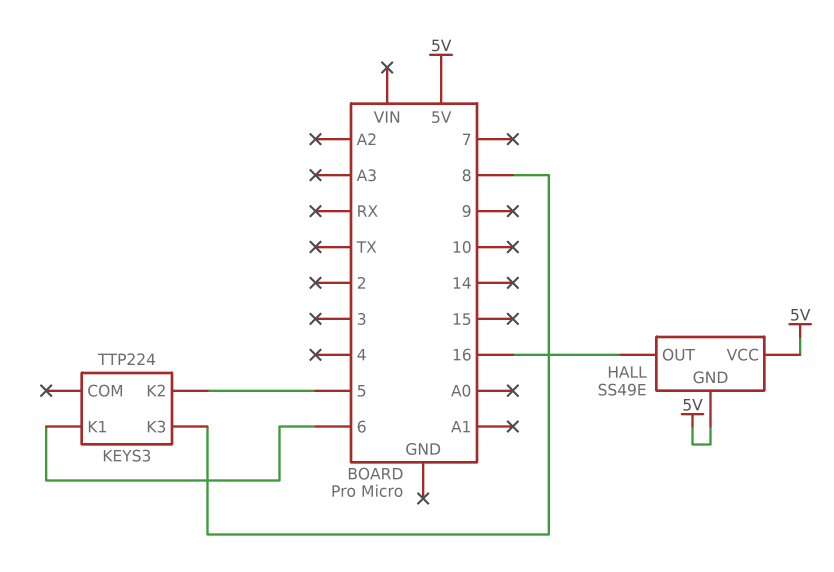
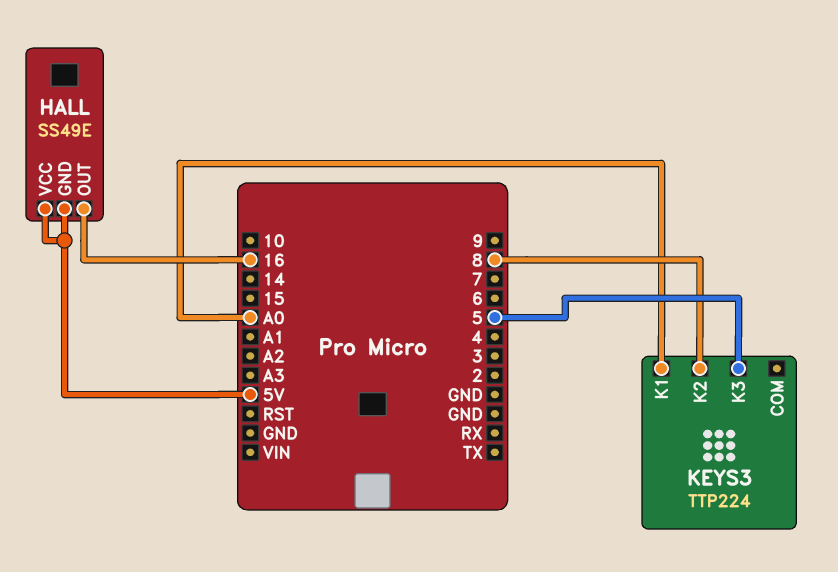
KEYS3 pin K1: 6 -> A0
KEYS3 pin K2: 5 -> 8
KEYS3 pin K3: 8 -> 5

